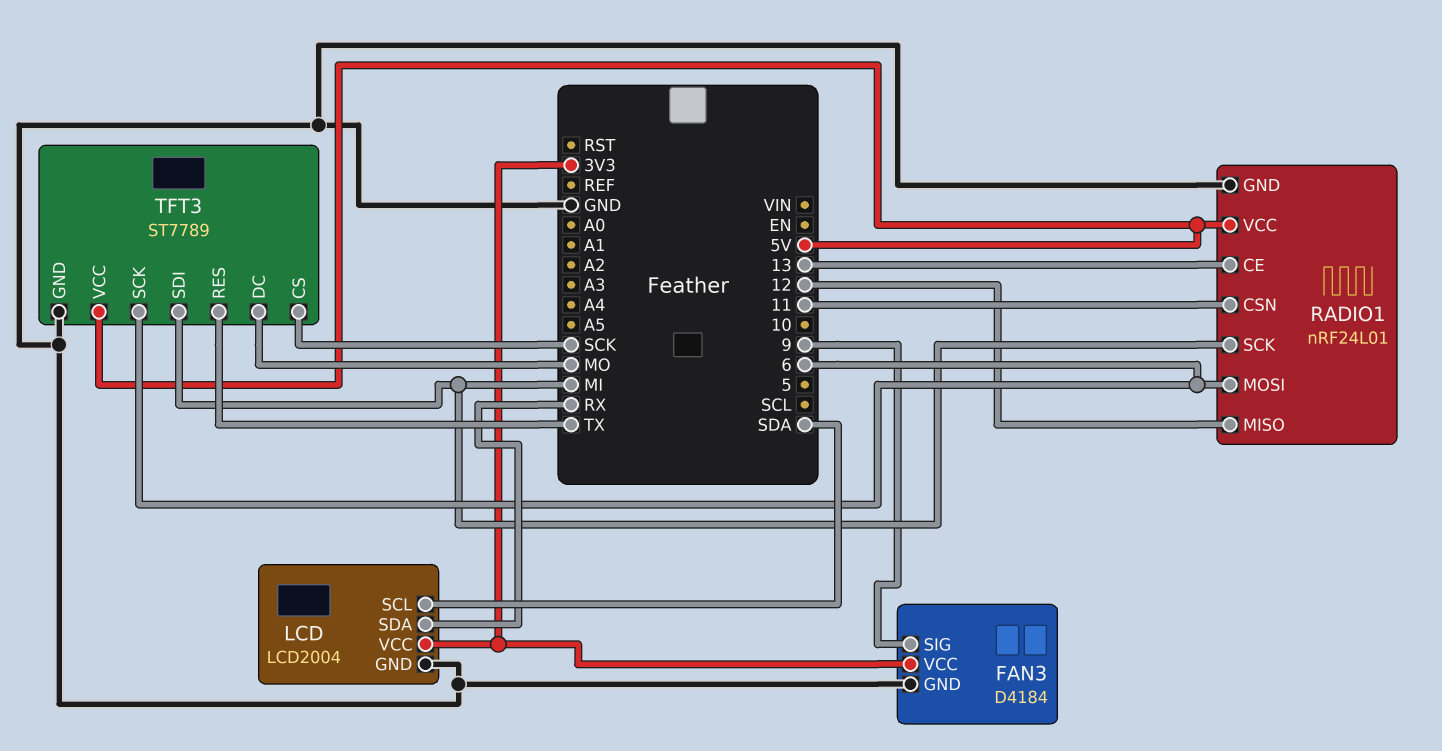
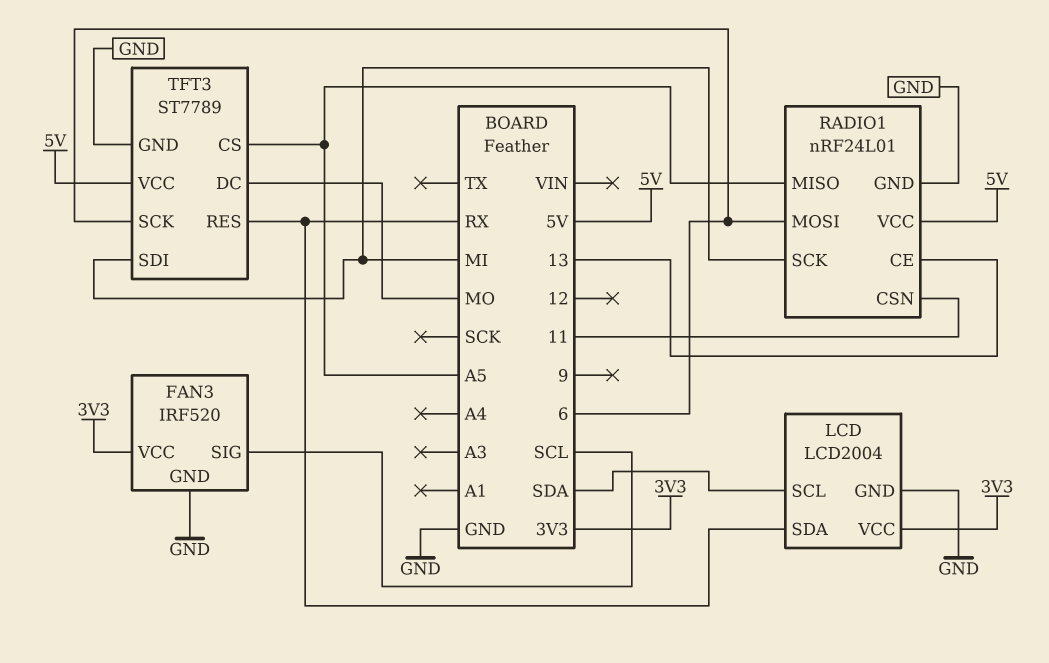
FAN3: D4184 -> IRF520
FAN3 pin SIG: 9 -> SCL
RADIO1 pin MISO: 12 -> A5
TFT3 pin CS: SCK -> A5
TFT3 pin RES: TX -> RX

